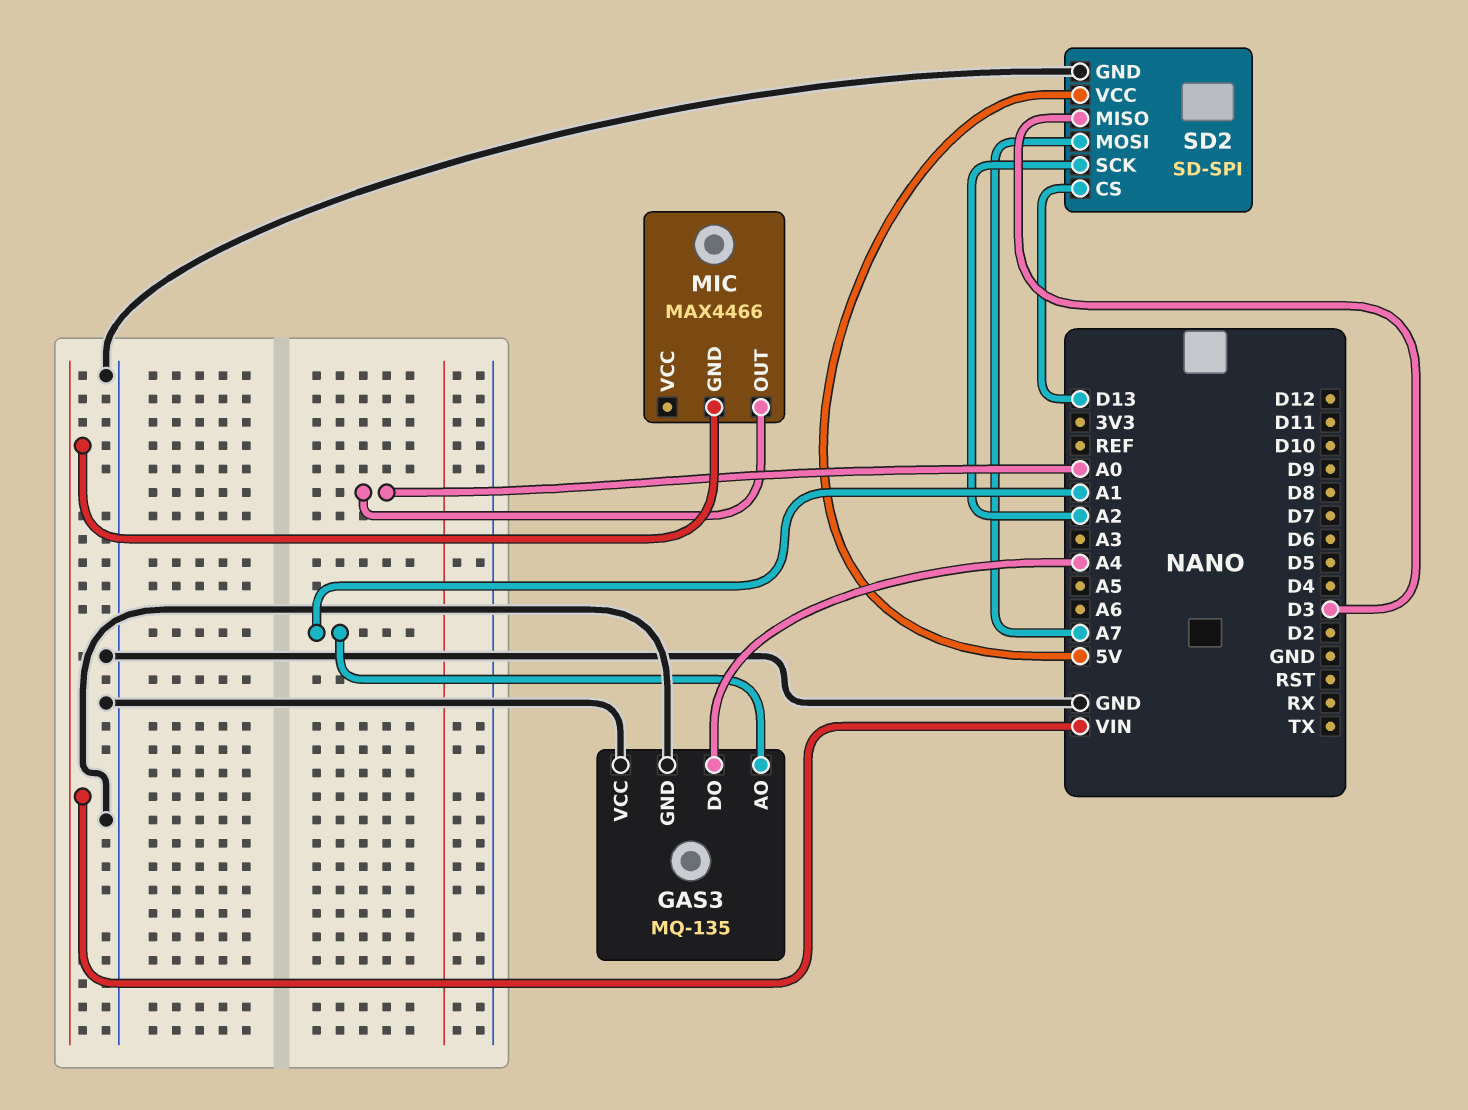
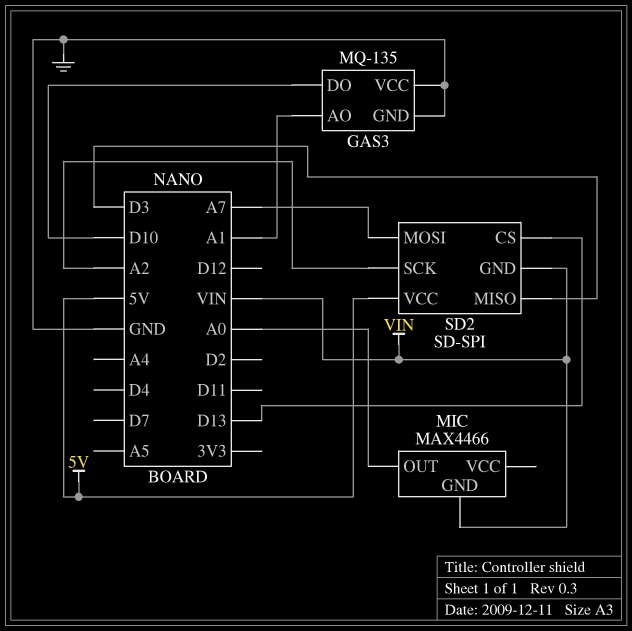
GAS3 pin DO: A4 -> D10
SD2 pin GND: GND -> VIN

